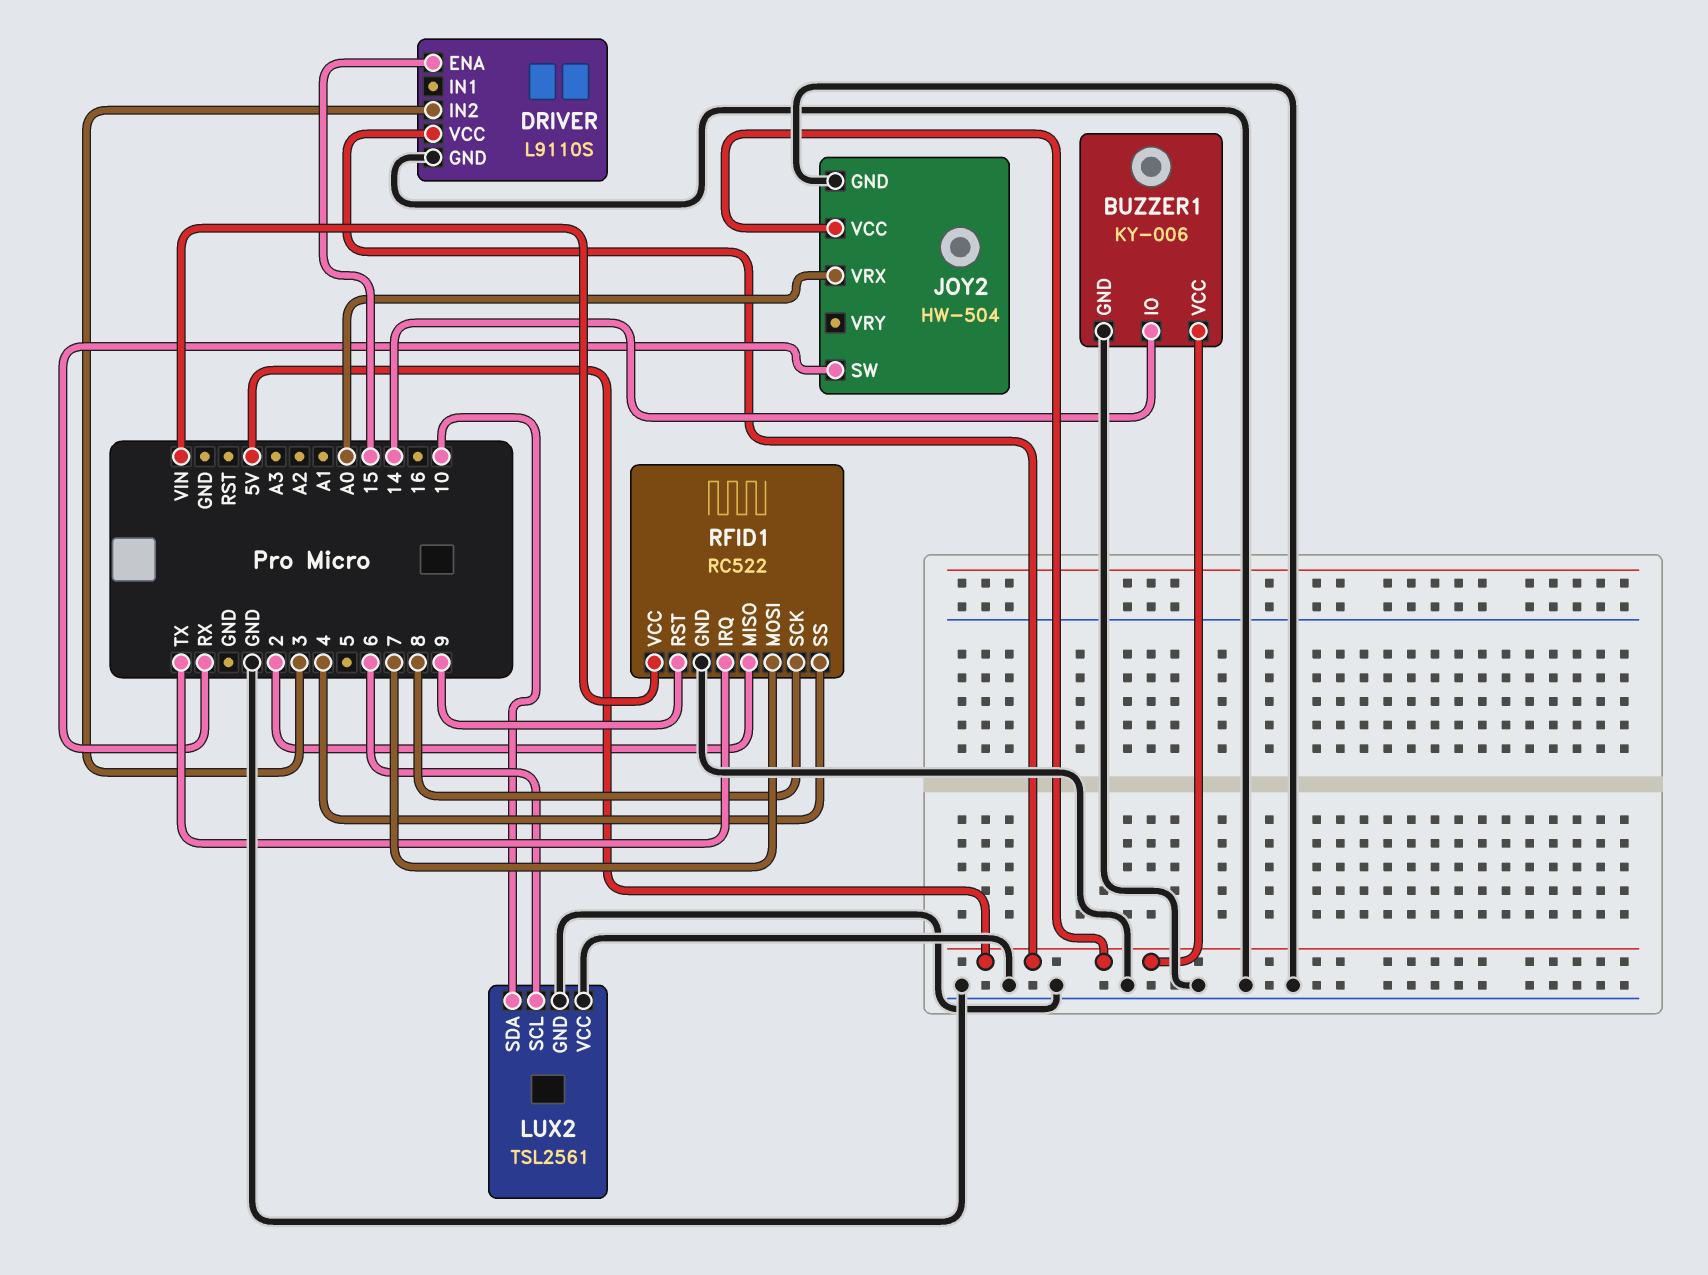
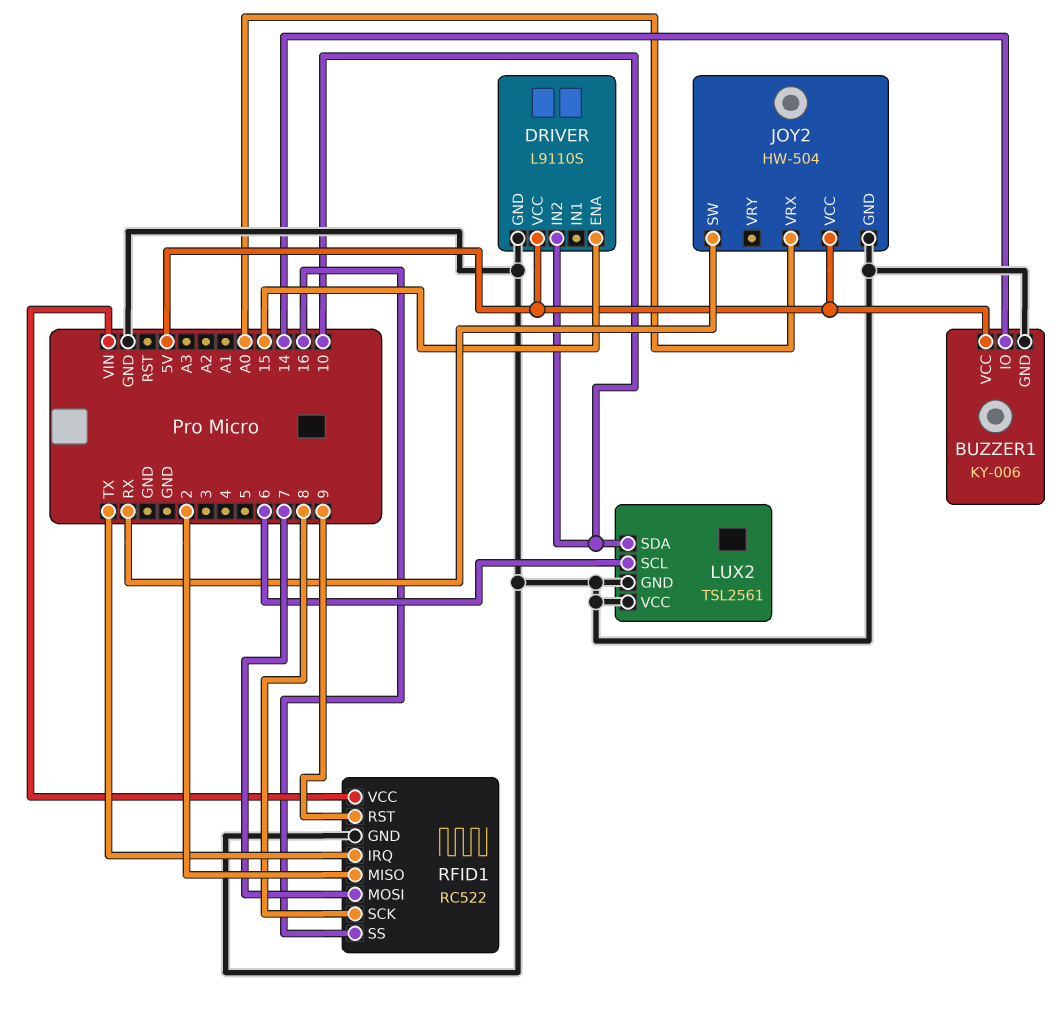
DRIVER pin IN2: 3 -> 10
RFID1 pin SS: 4 -> 16

